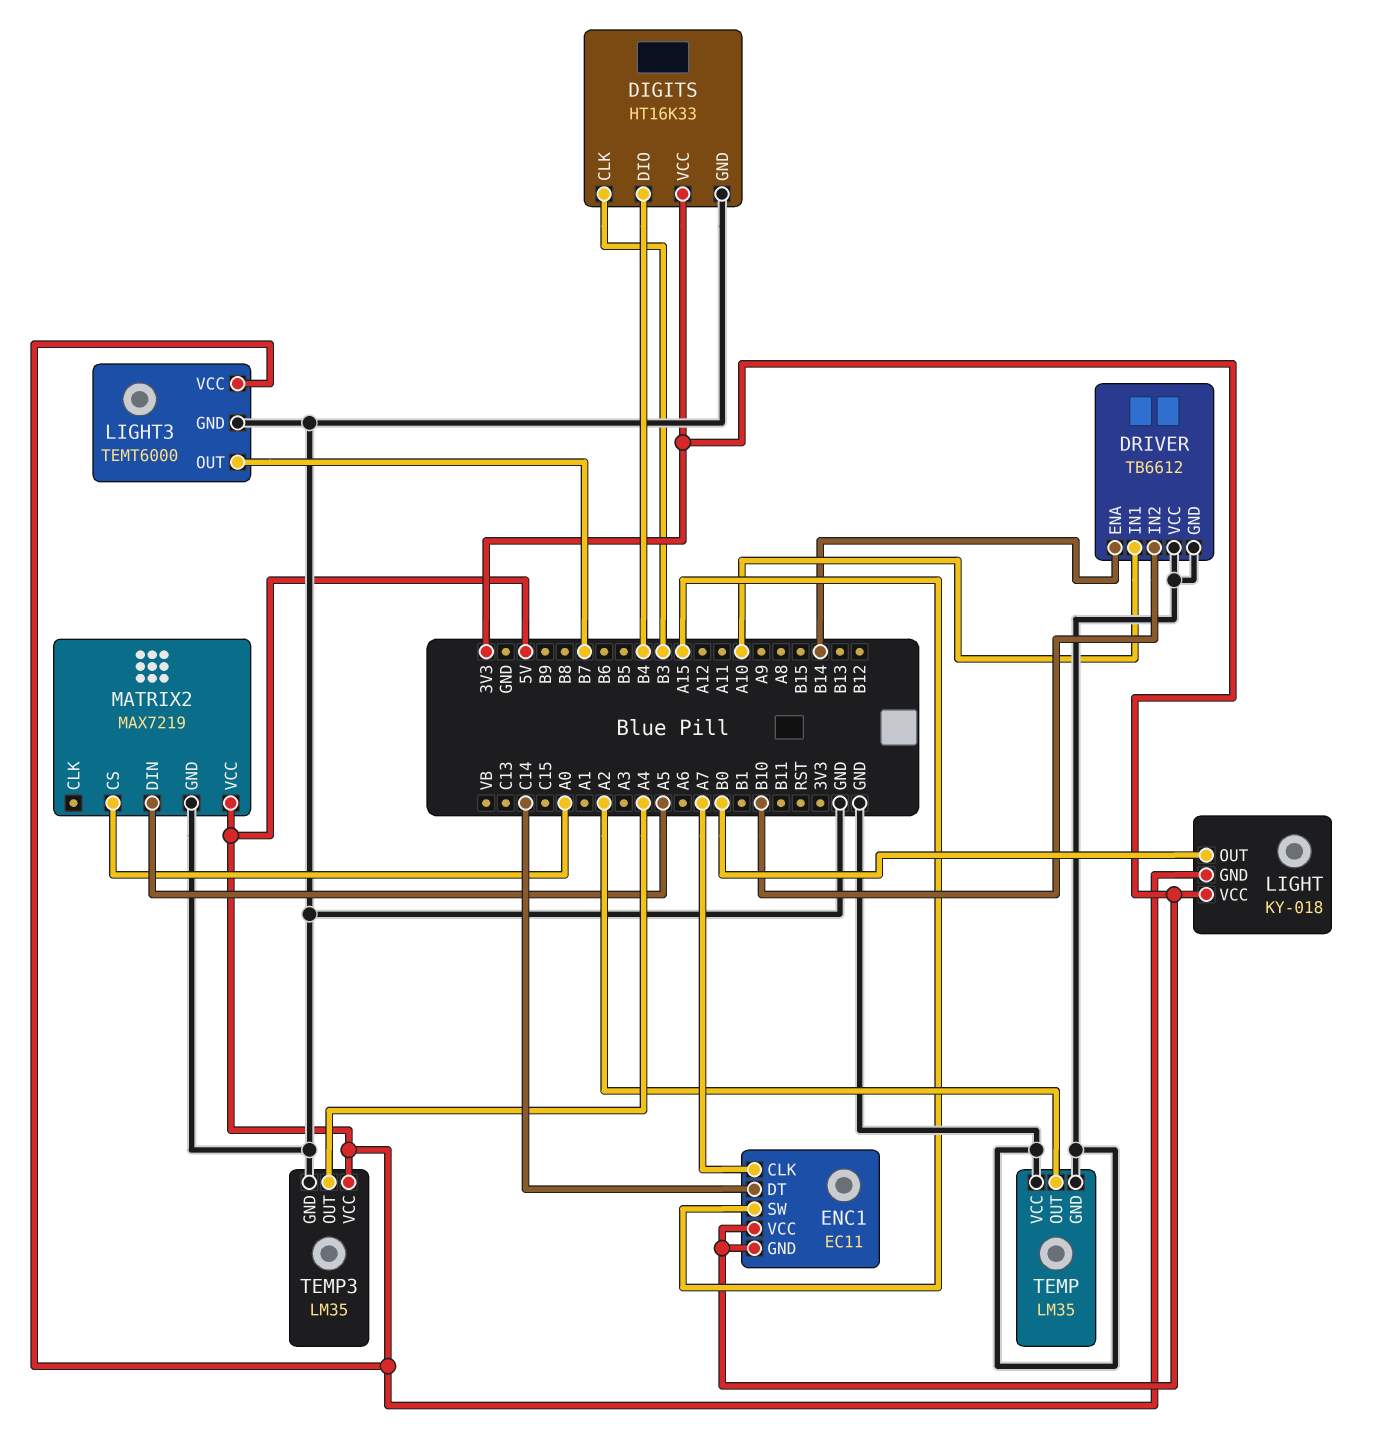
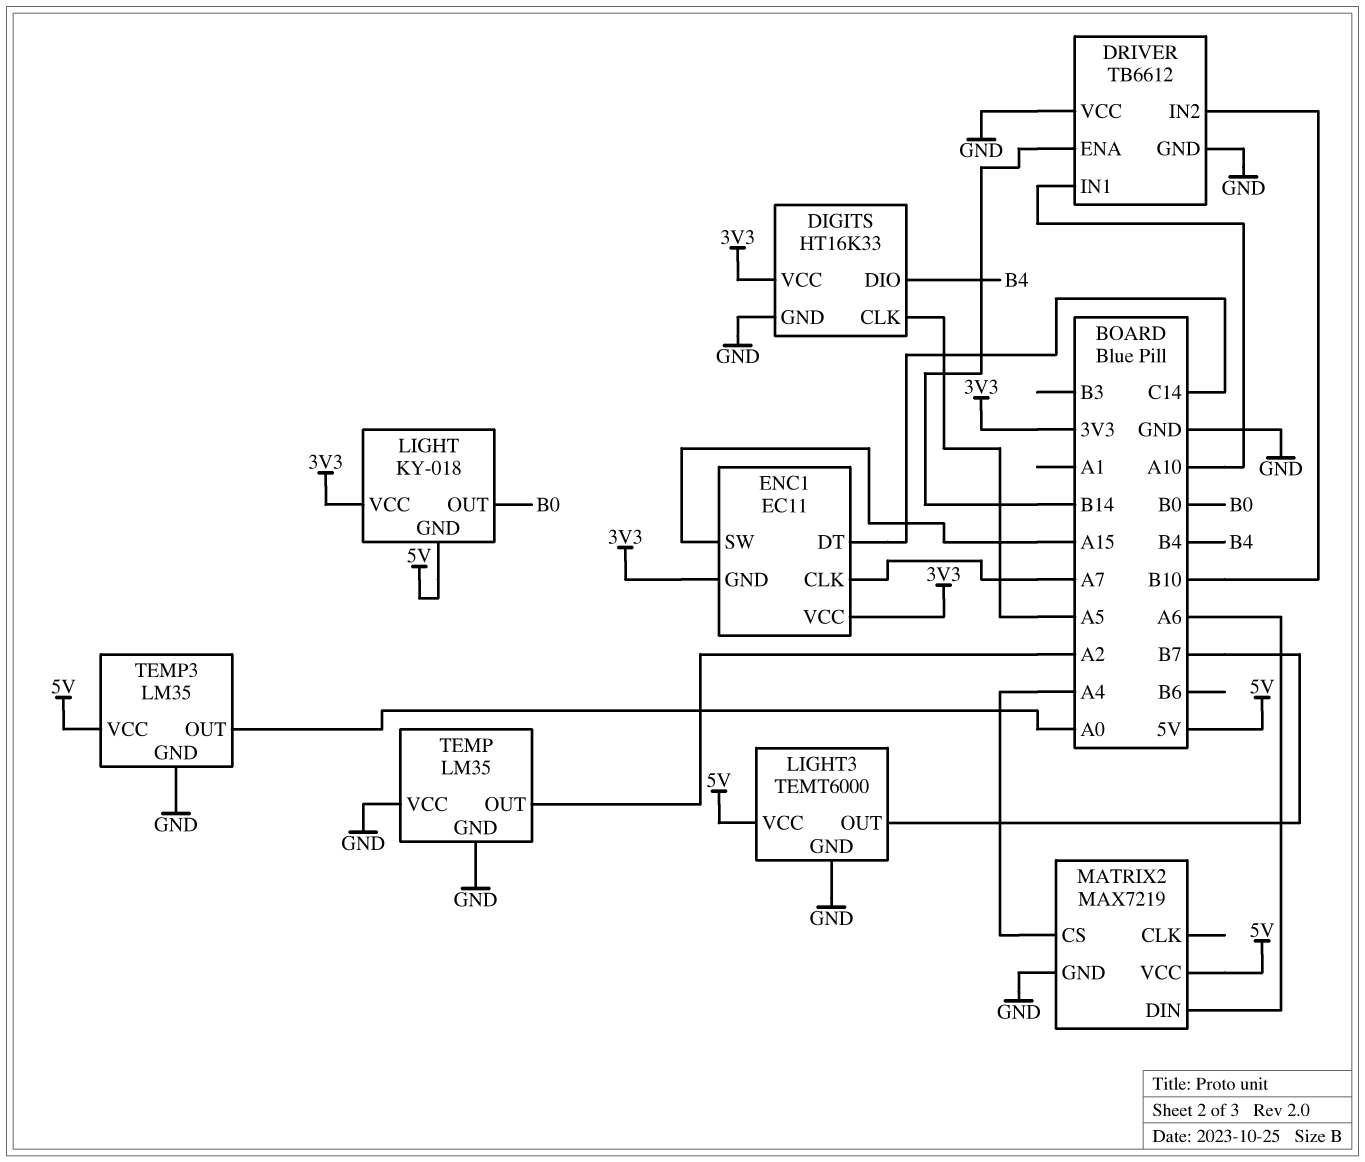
DIGITS pin CLK: B3 -> A5
MATRIX2 pin CS: A0 -> A4
MATRIX2 pin DIN: A5 -> A6
TEMP3 pin OUT: A4 -> A0

